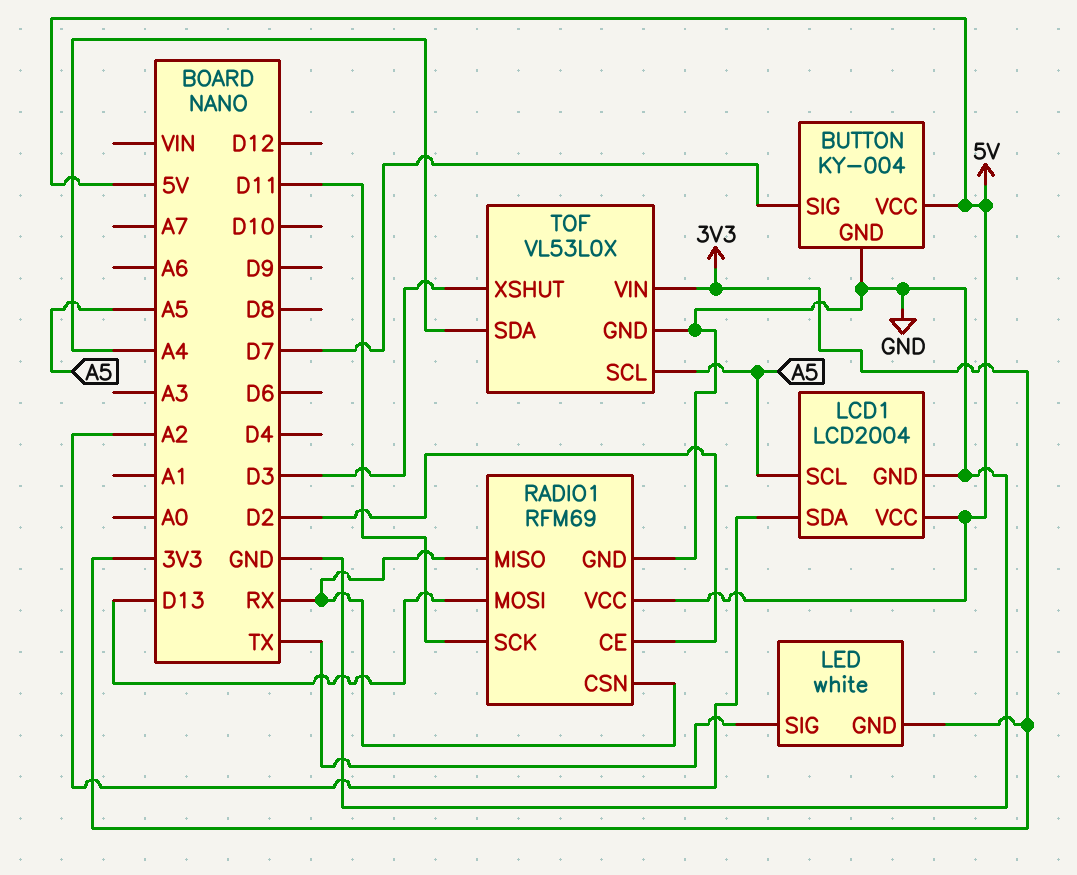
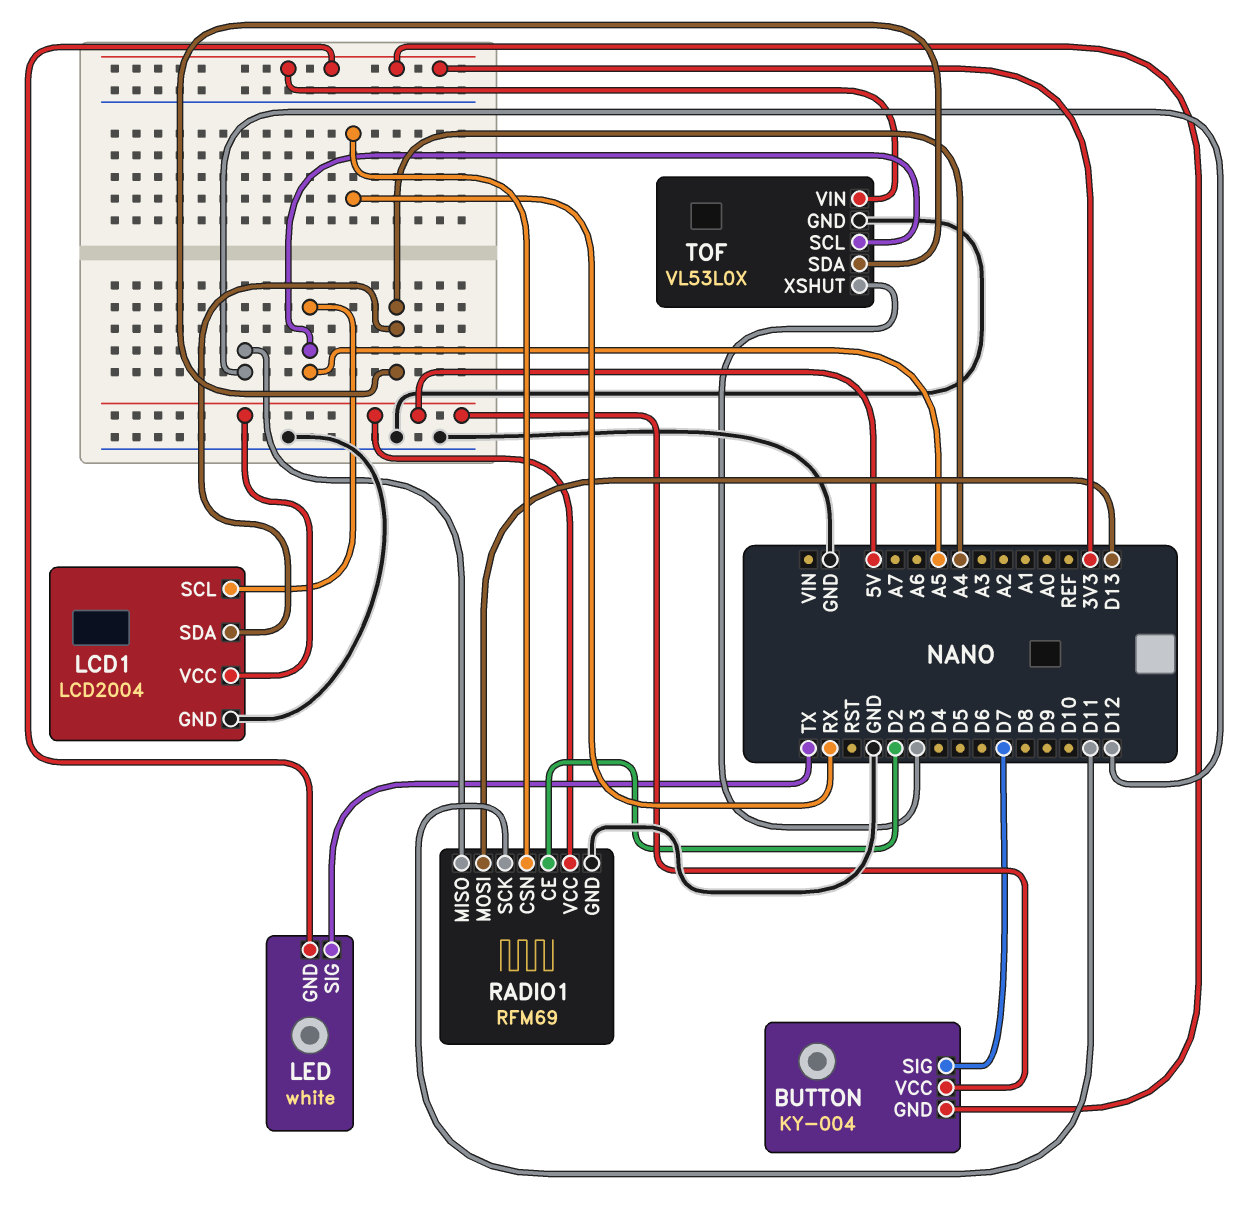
BUTTON pin GND: GND -> 3V3
LCD1 pin SDA: A2 -> A4
RADIO1 pin MISO: RX -> D12

